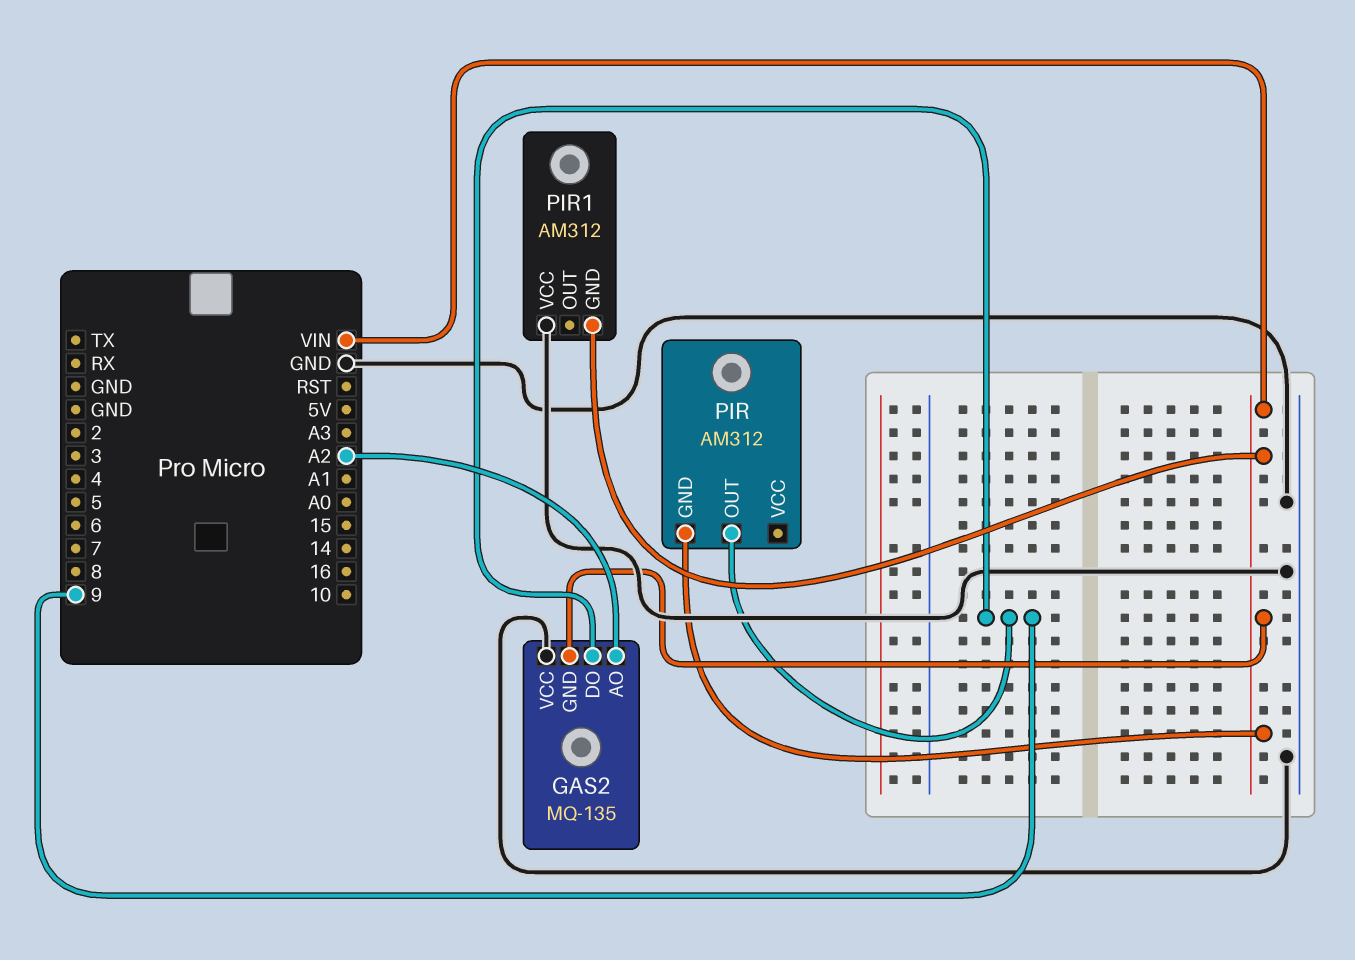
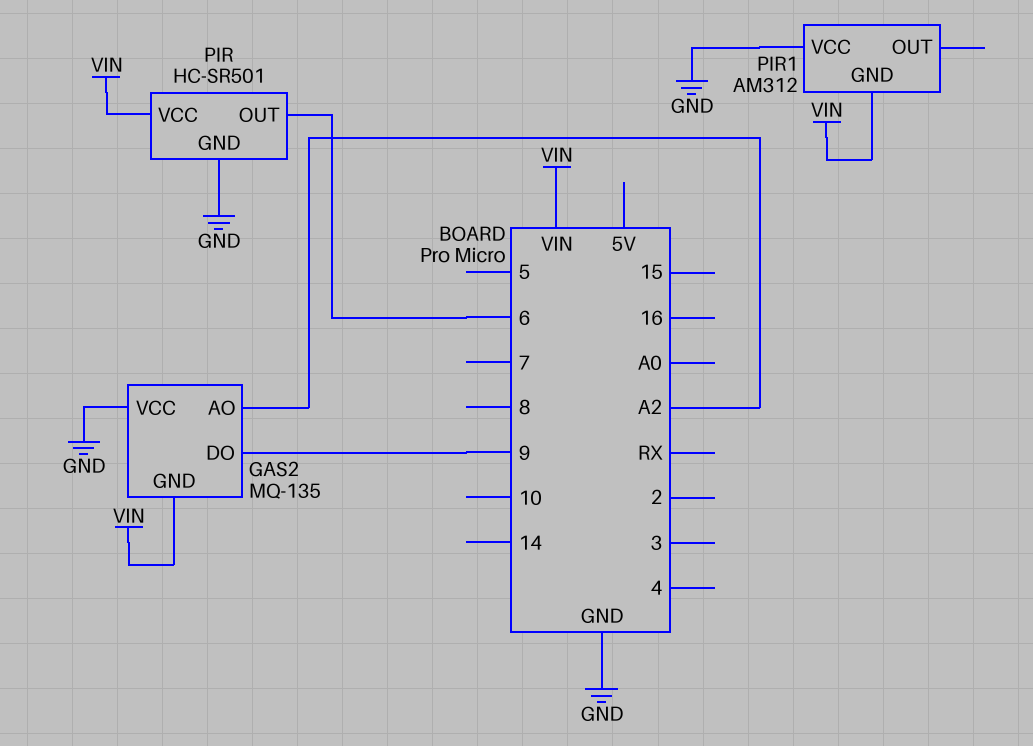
PIR: AM312 -> HC-SR501
PIR pin GND: VIN -> GND
PIR pin OUT: 9 -> 6
PIR pin VCC: none -> VIN

